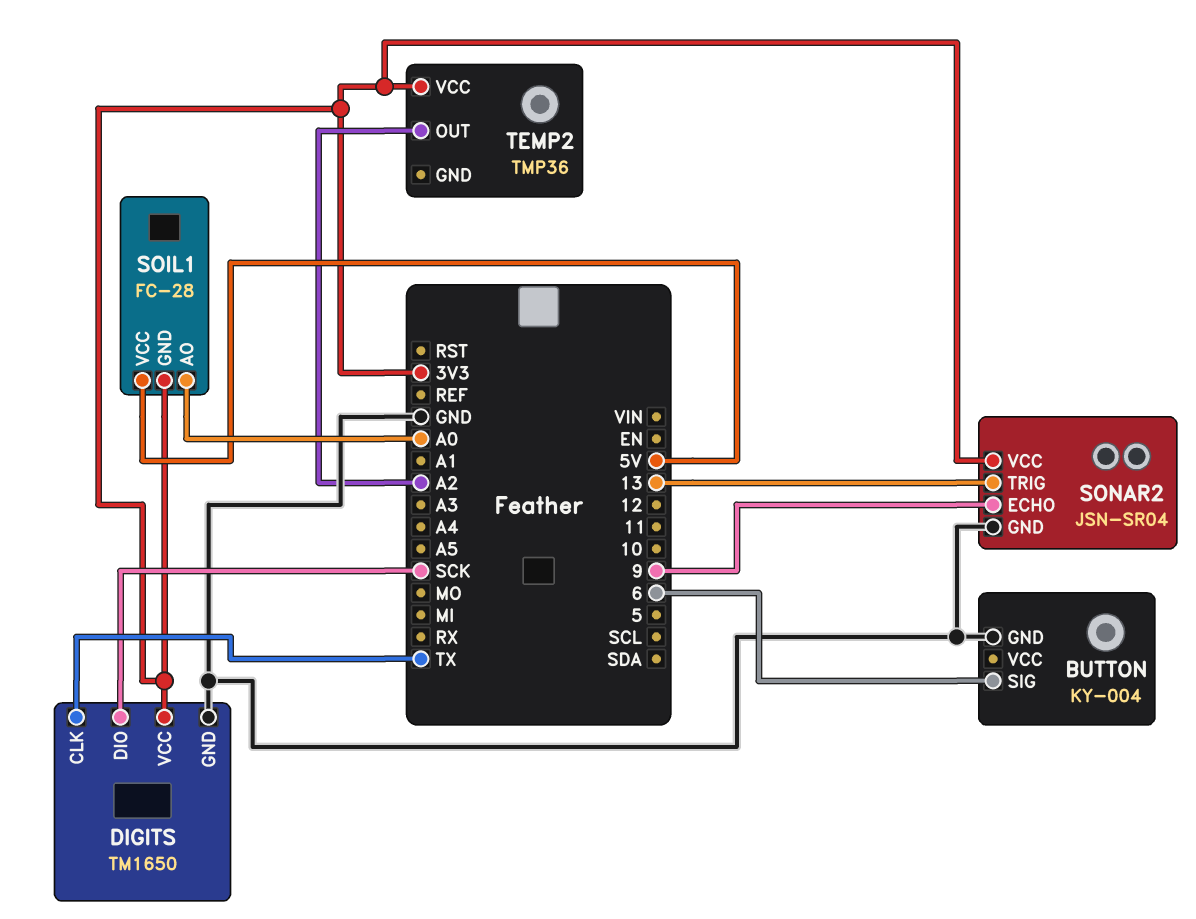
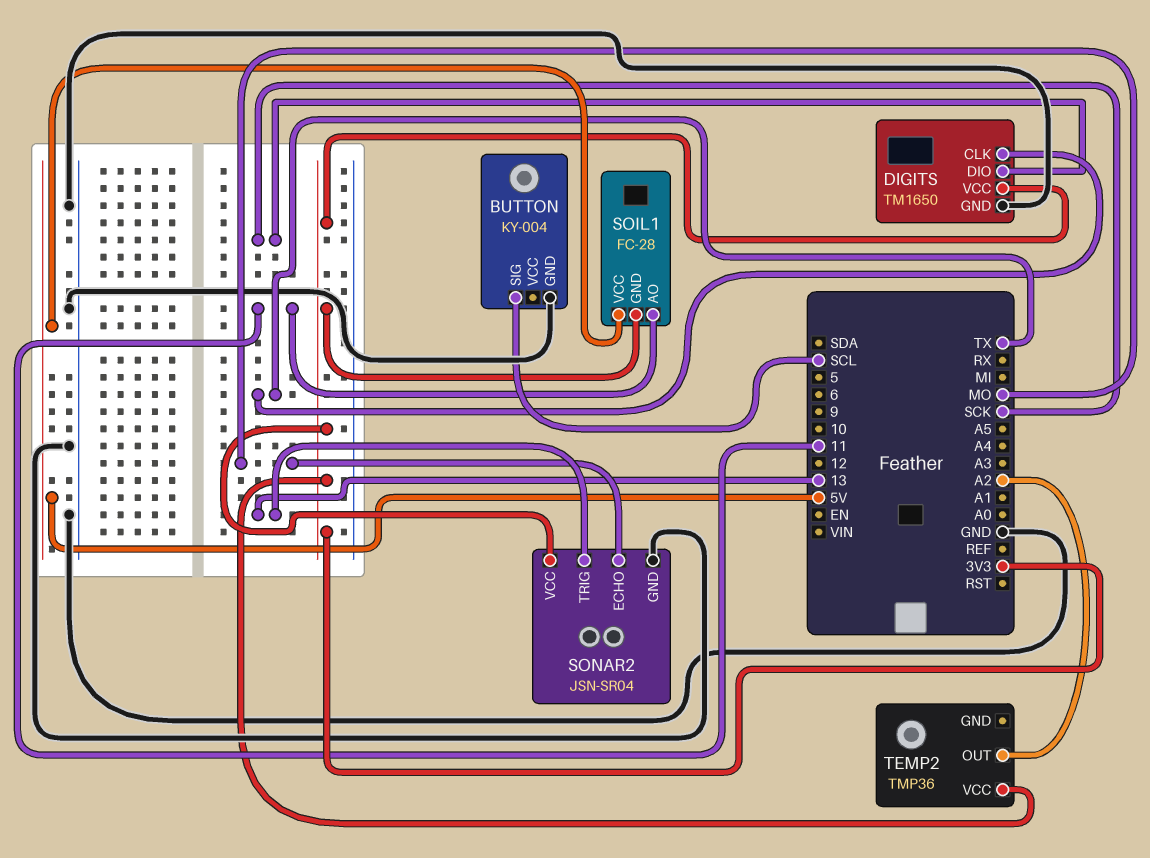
BUTTON pin SIG: 6 -> SCL
SOIL1 pin AO: A0 -> 11
SONAR2 pin ECHO: 9 -> MO

